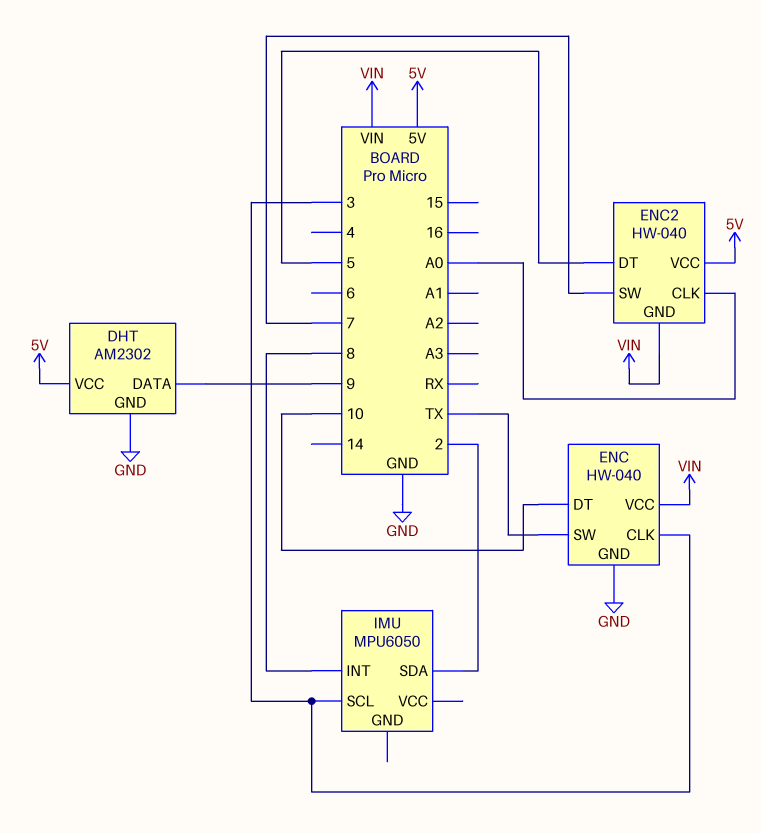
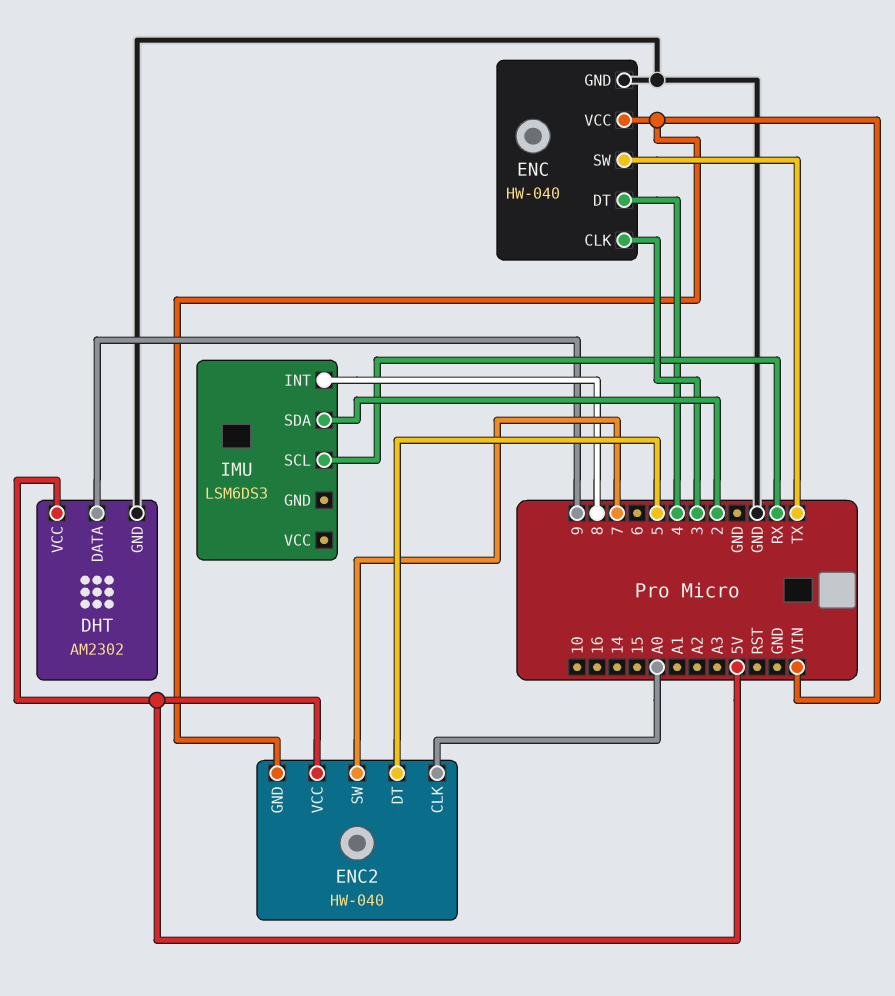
ENC pin DT: 10 -> 4
IMU: MPU6050 -> LSM6DS3
IMU pin SCL: 3 -> RX

